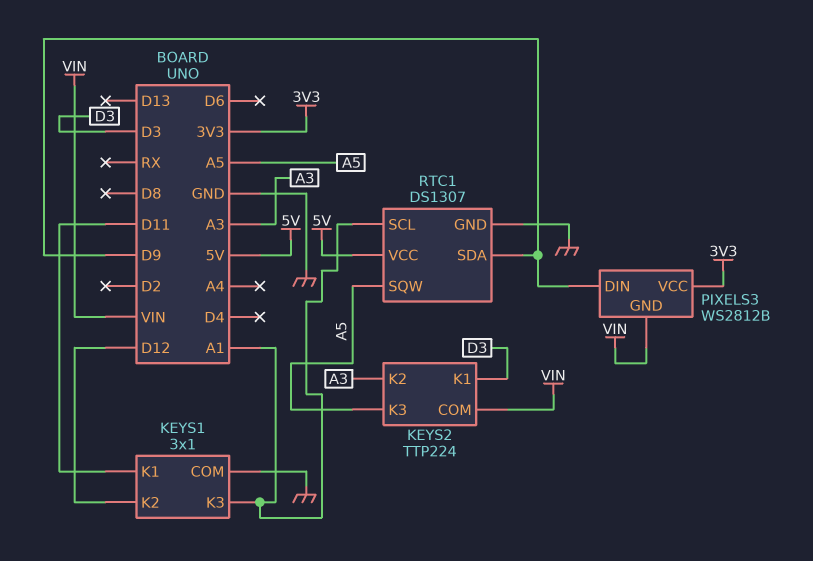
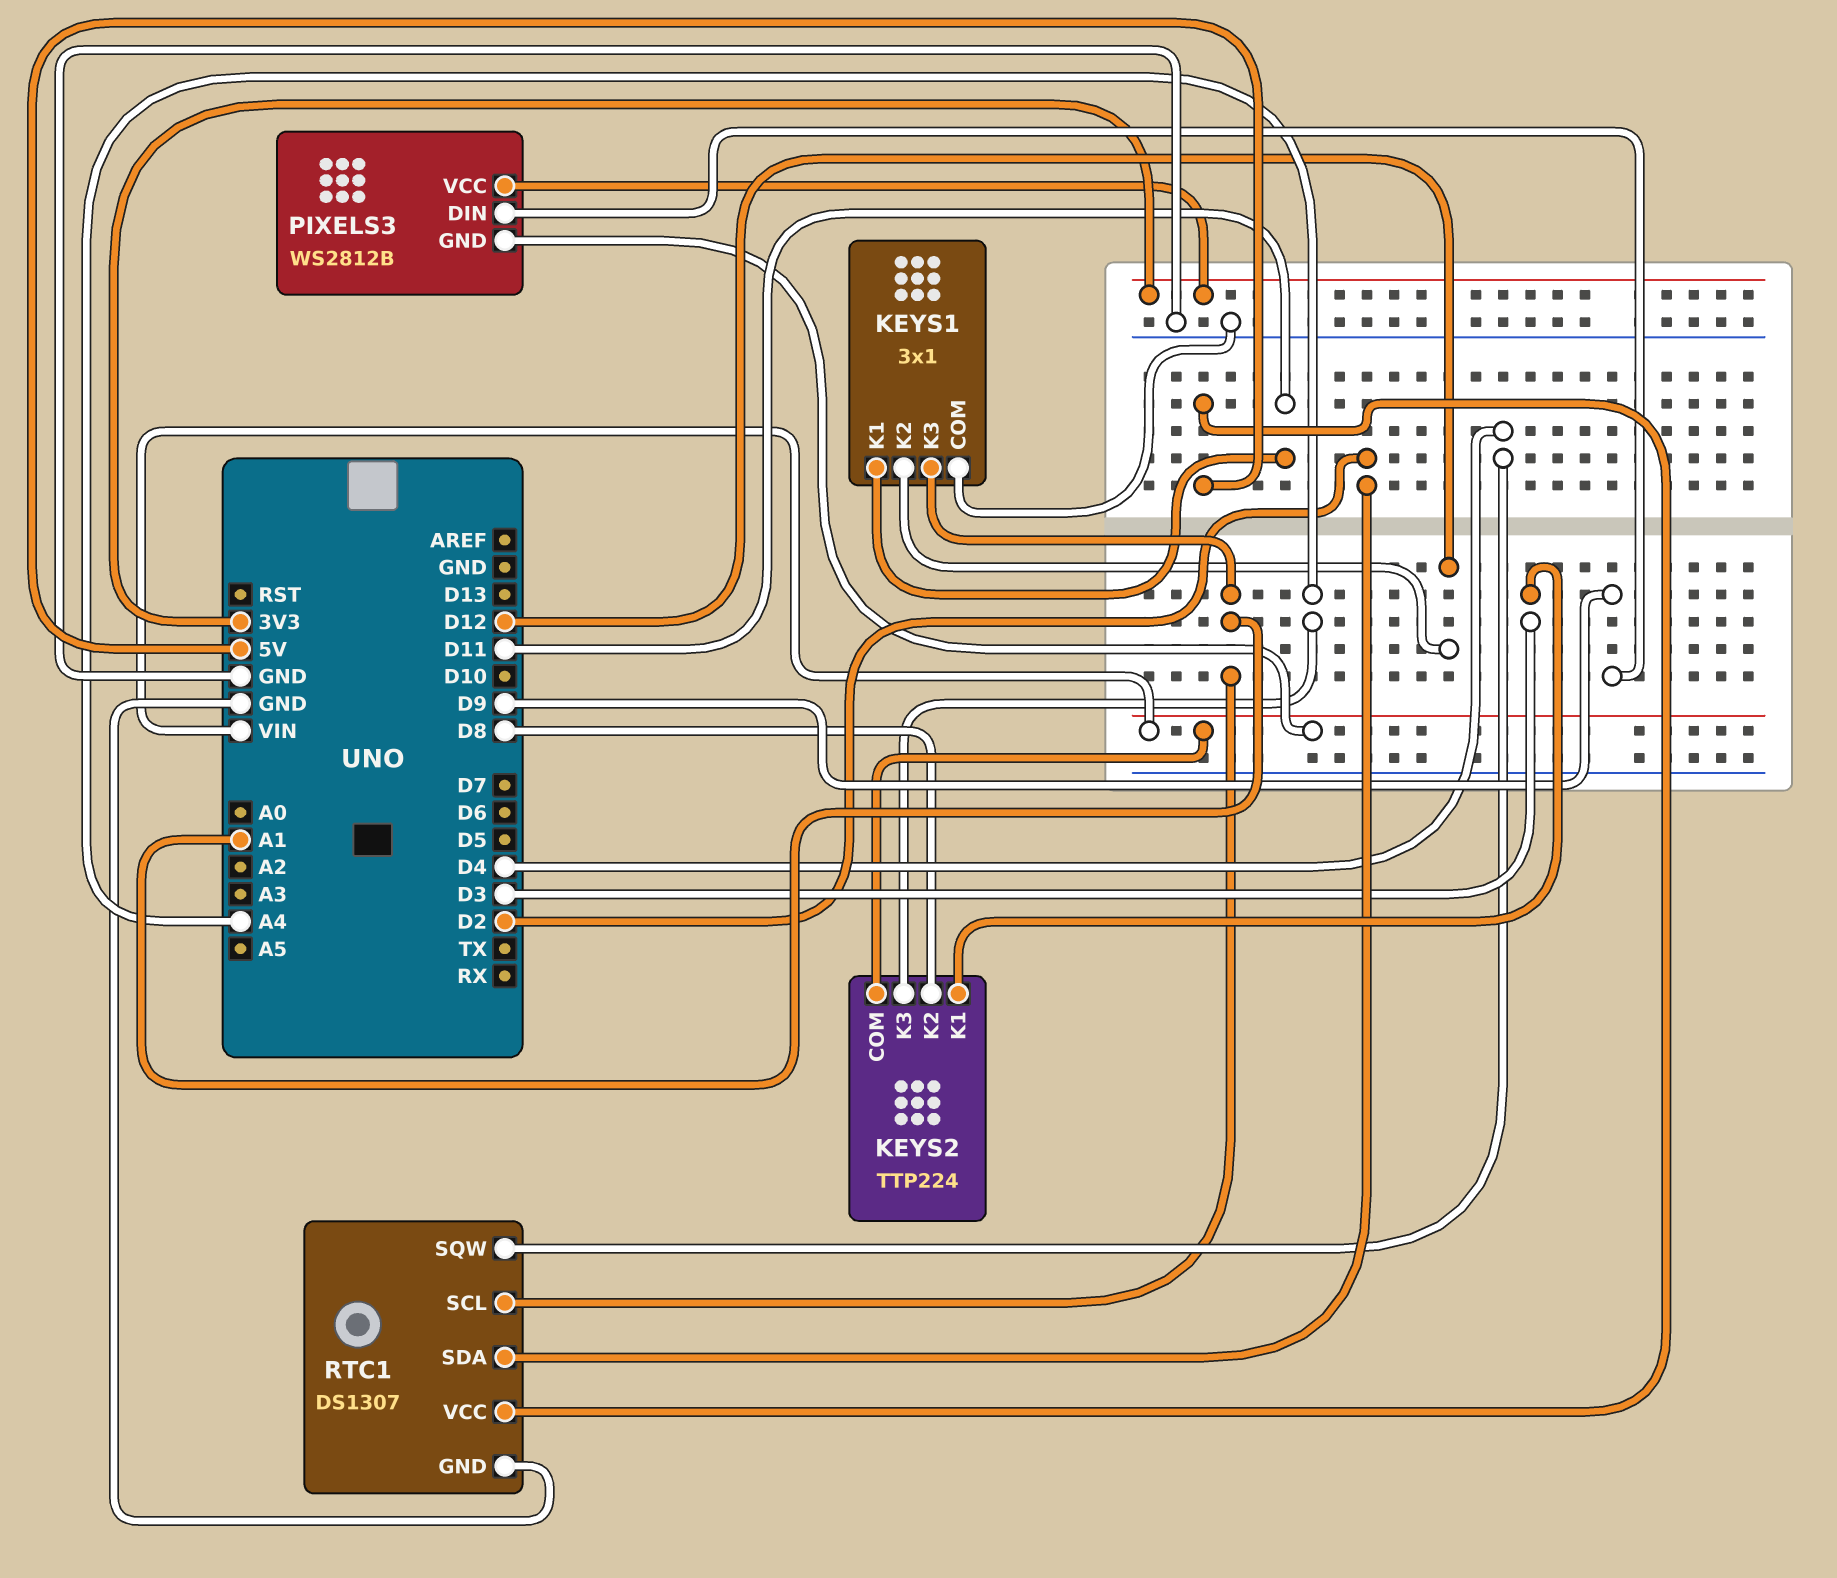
KEYS2 pin K2: A3 -> D8
KEYS2 pin K3: A5 -> A4
RTC1 pin SDA: D9 -> D2
RTC1 pin SQW: A5 -> D4

